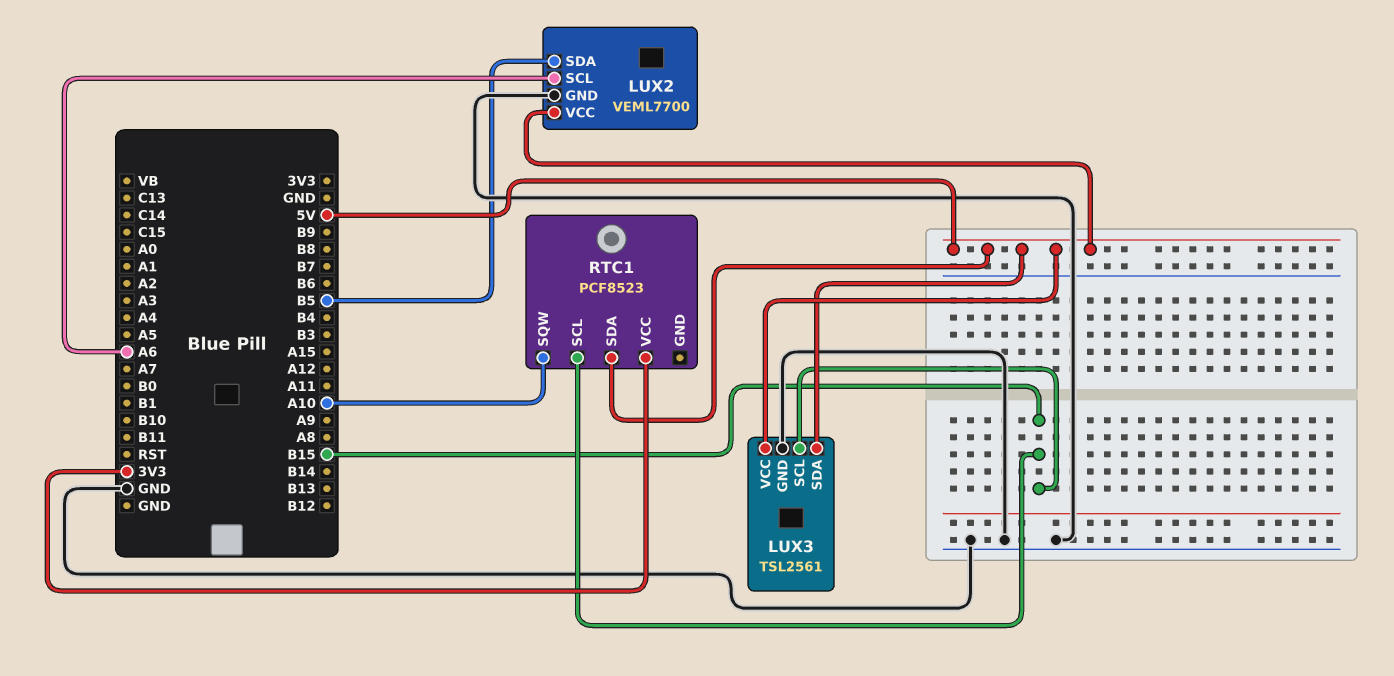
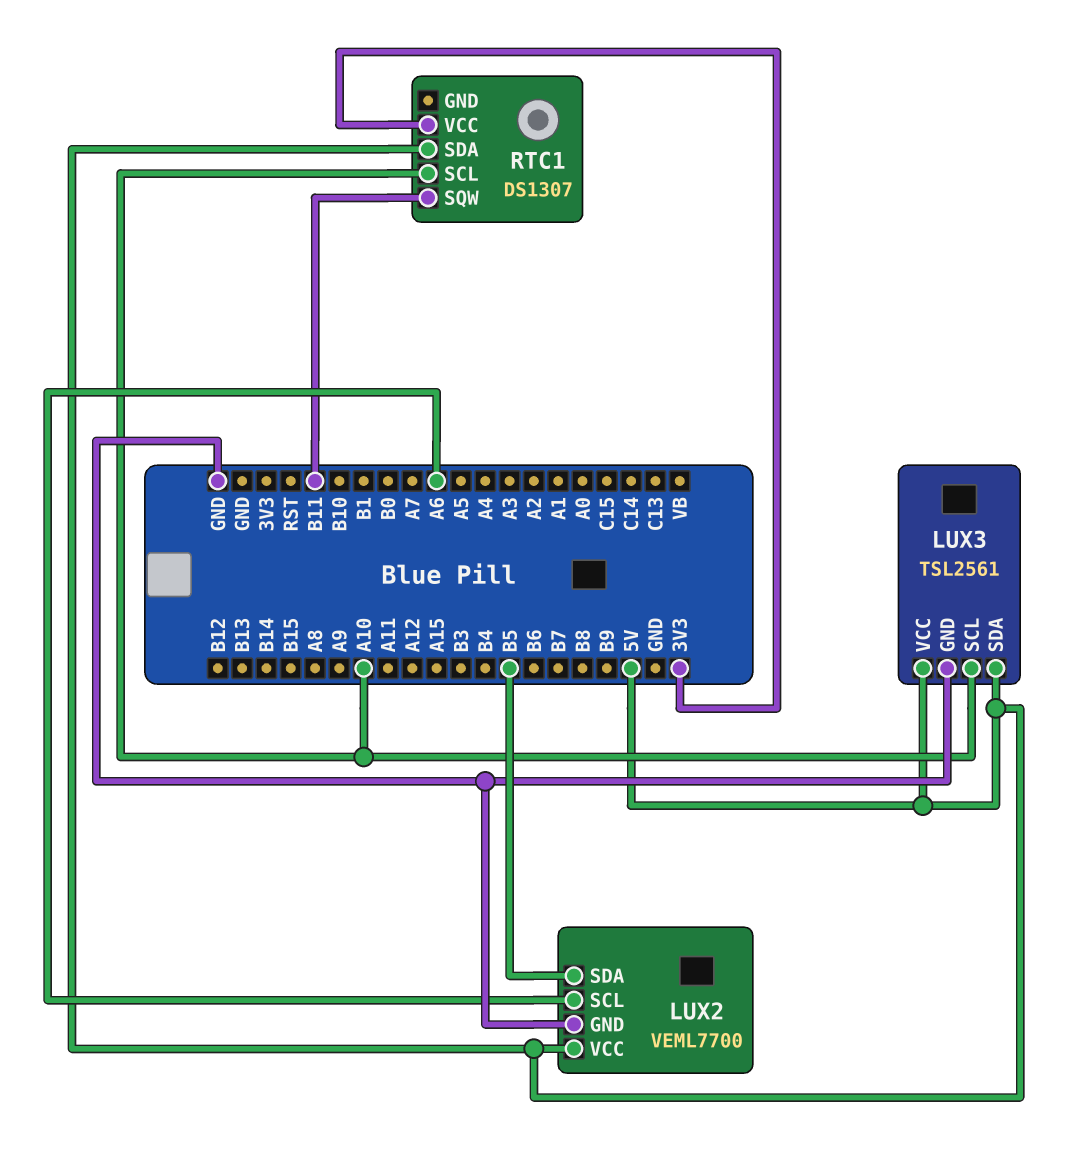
LUX3 pin SCL: B15 -> A10
RTC1: PCF8523 -> DS1307
RTC1 pin SCL: B15 -> A10
RTC1 pin SQW: A10 -> B11

